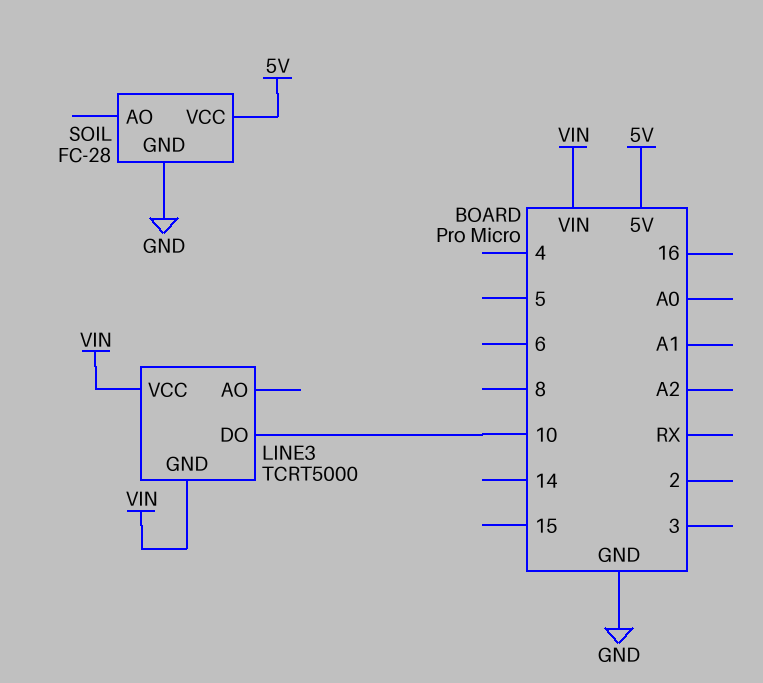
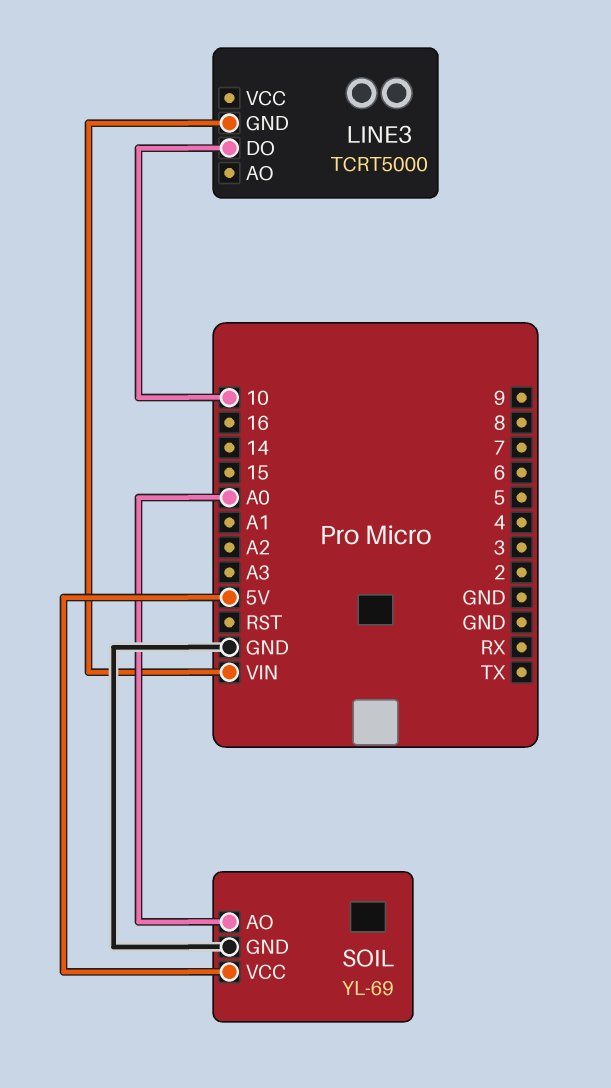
LINE3 pin VCC: VIN -> none
SOIL: FC-28 -> YL-69
SOIL pin AO: none -> A0

